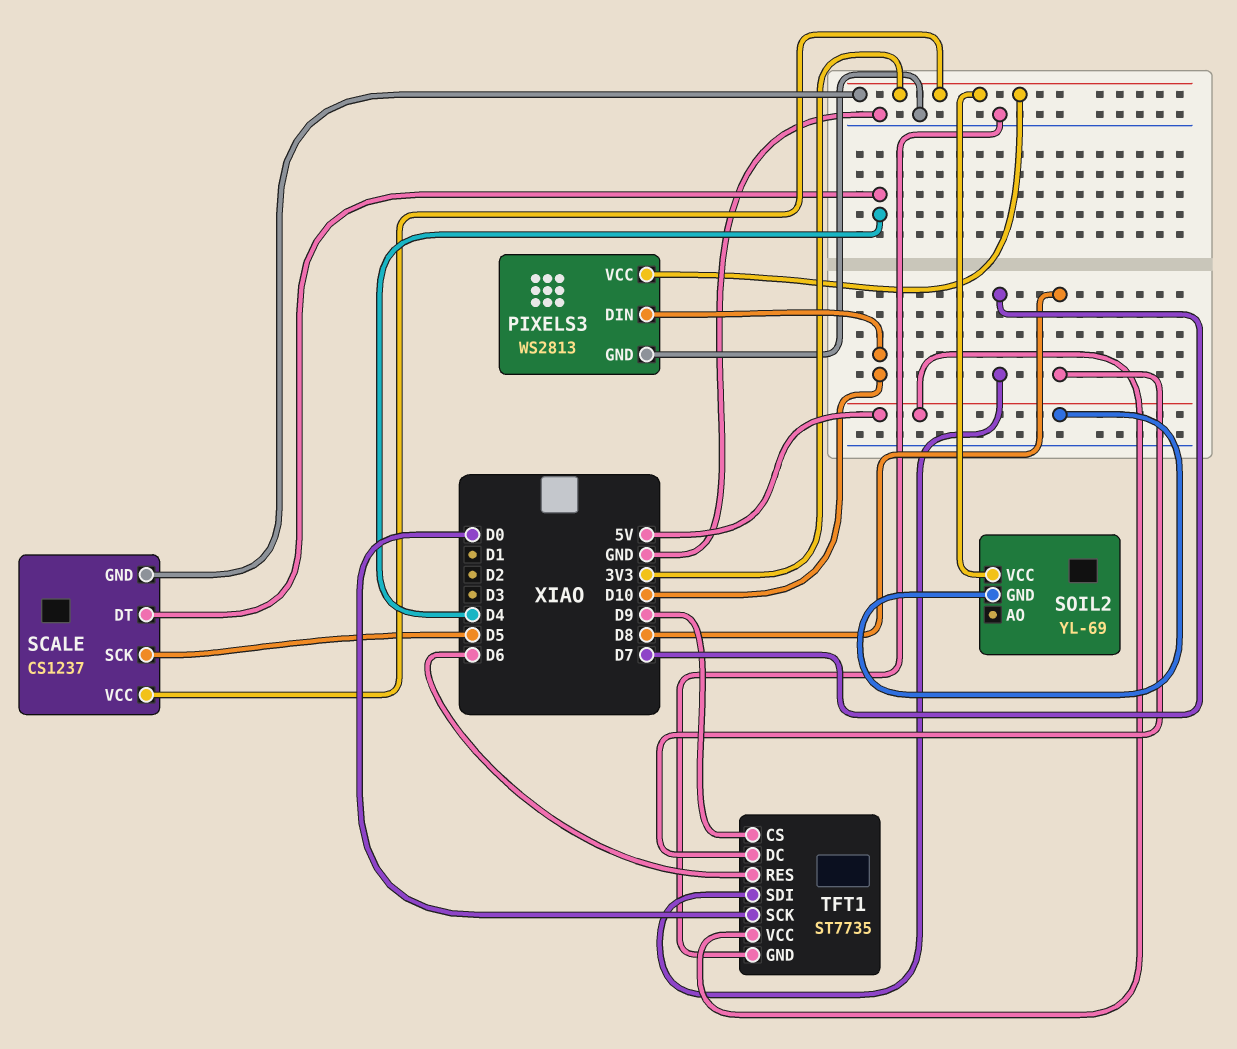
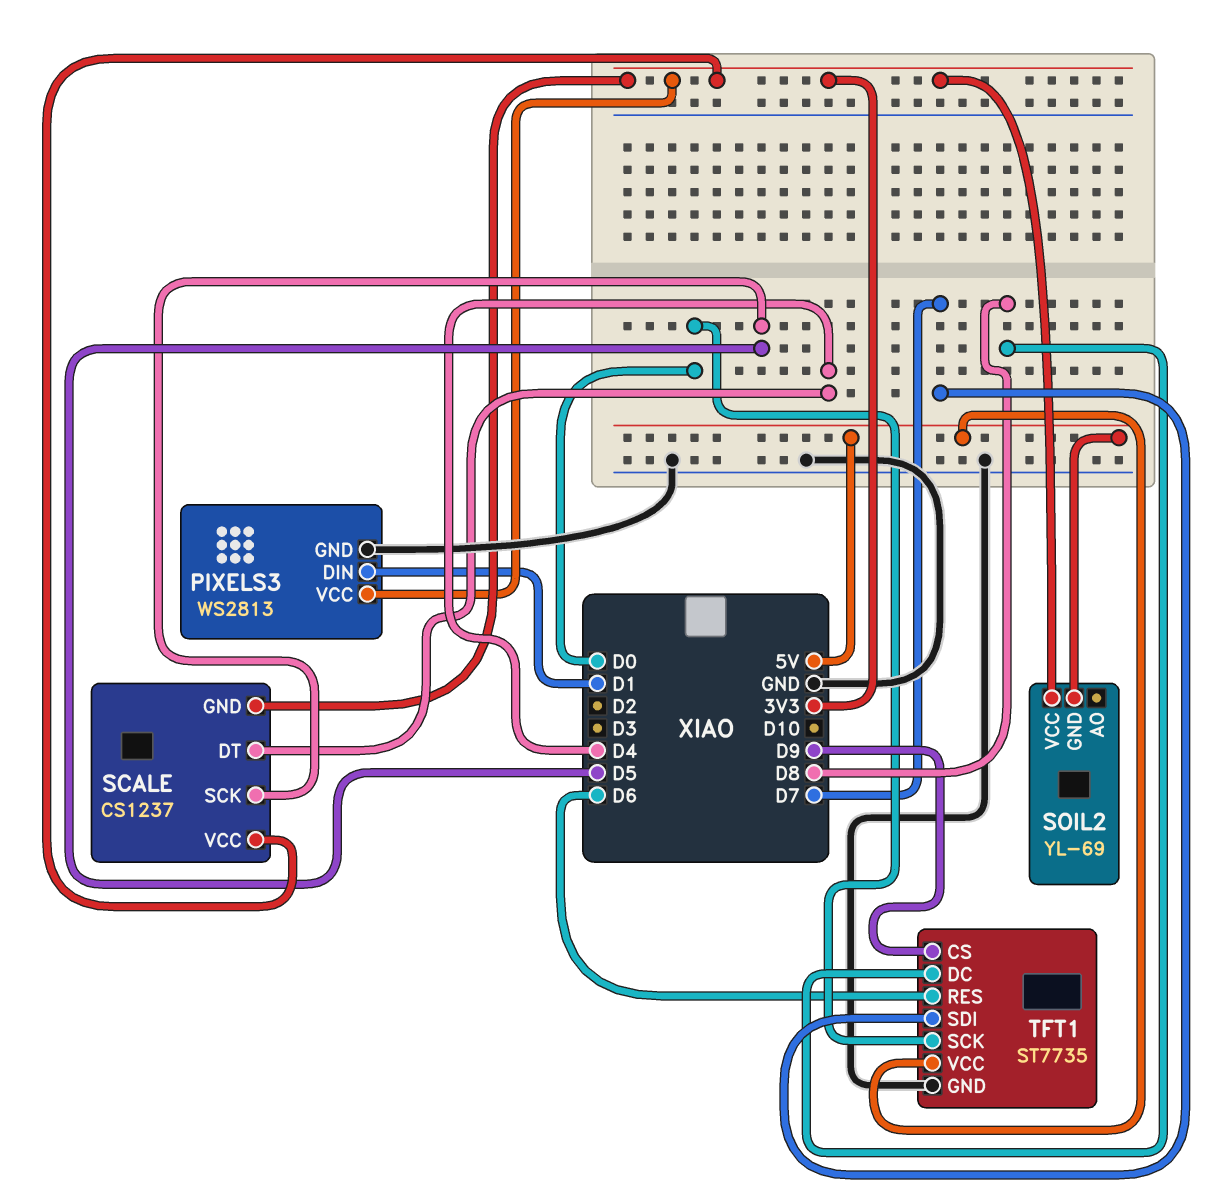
PIXELS3 pin DIN: D10 -> D1

